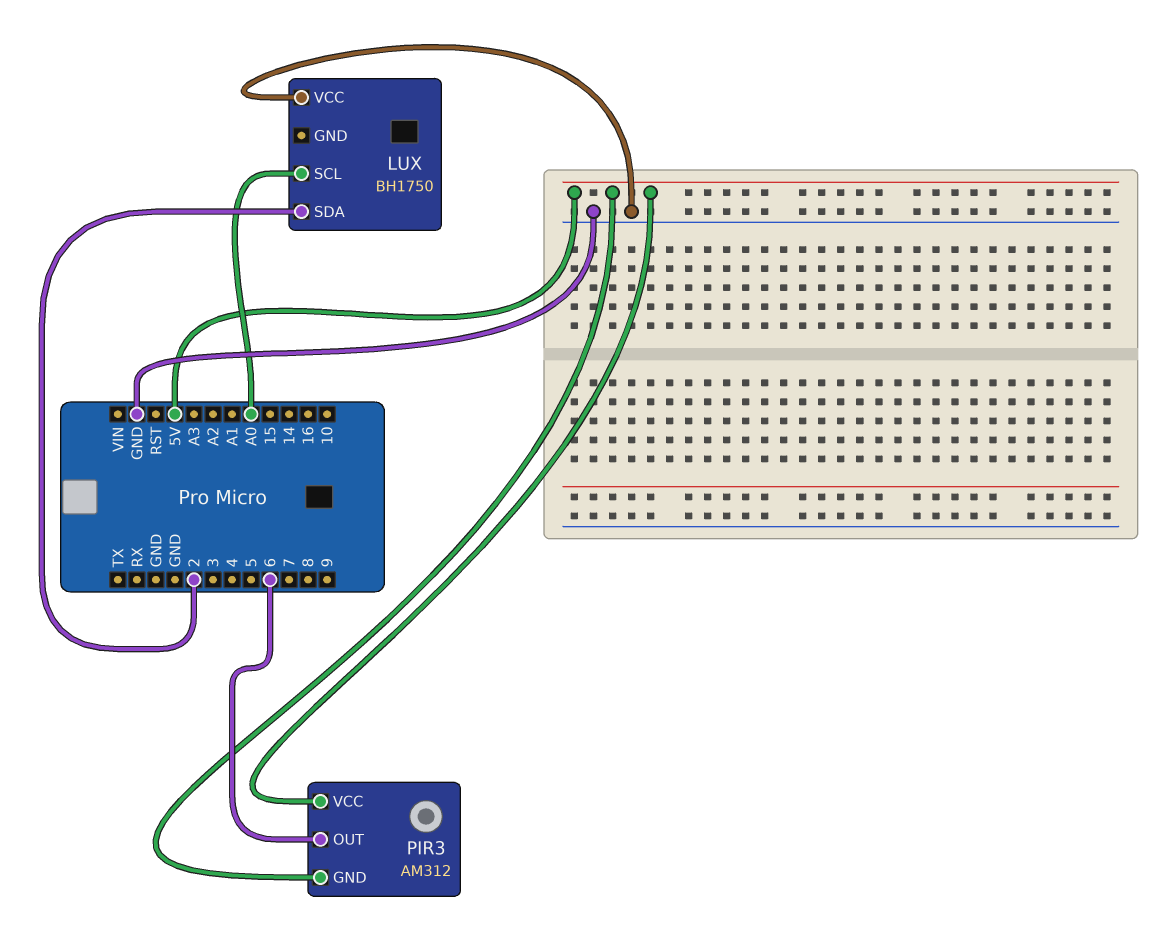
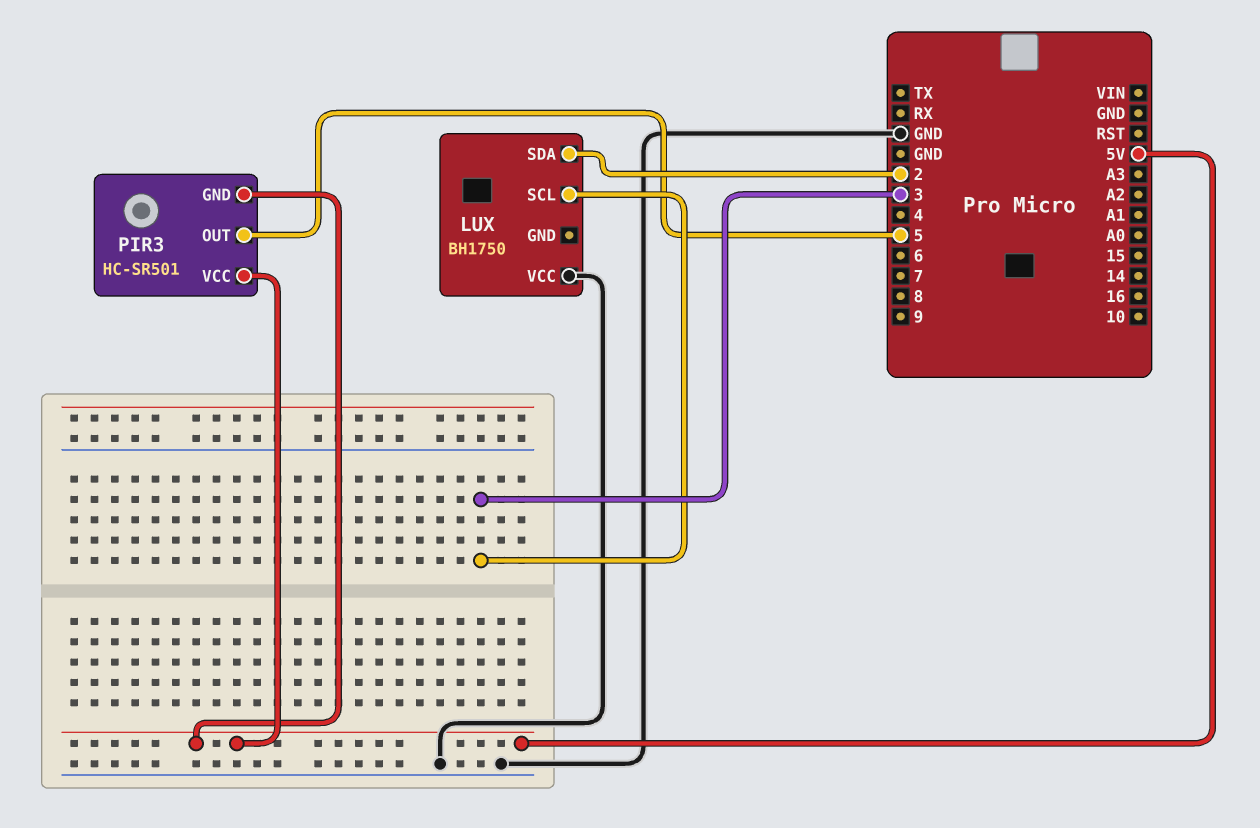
LUX pin SCL: A0 -> 3
PIR3: AM312 -> HC-SR501
PIR3 pin OUT: 6 -> 5

